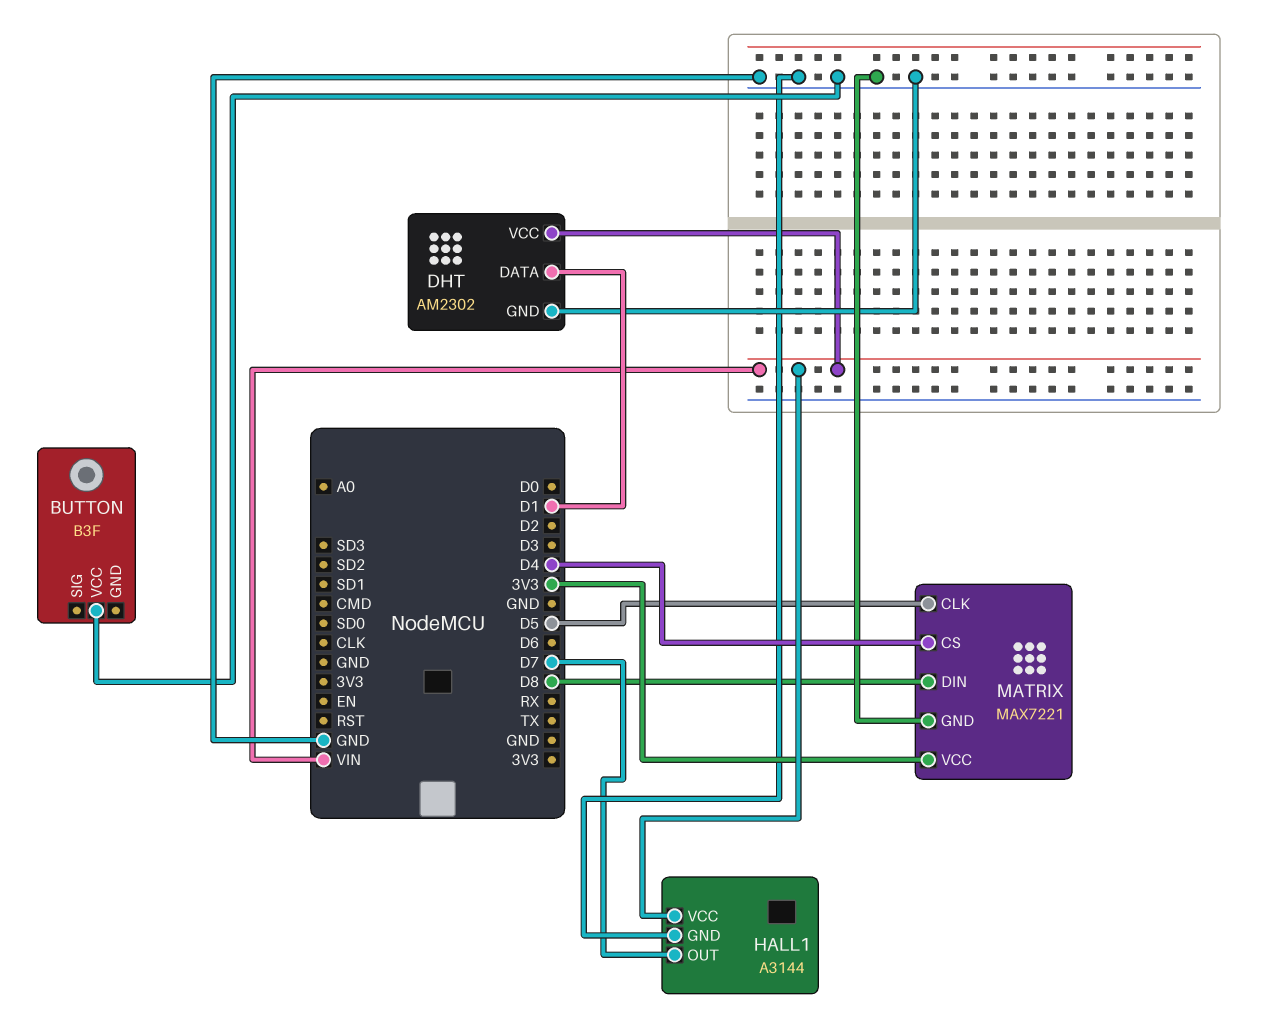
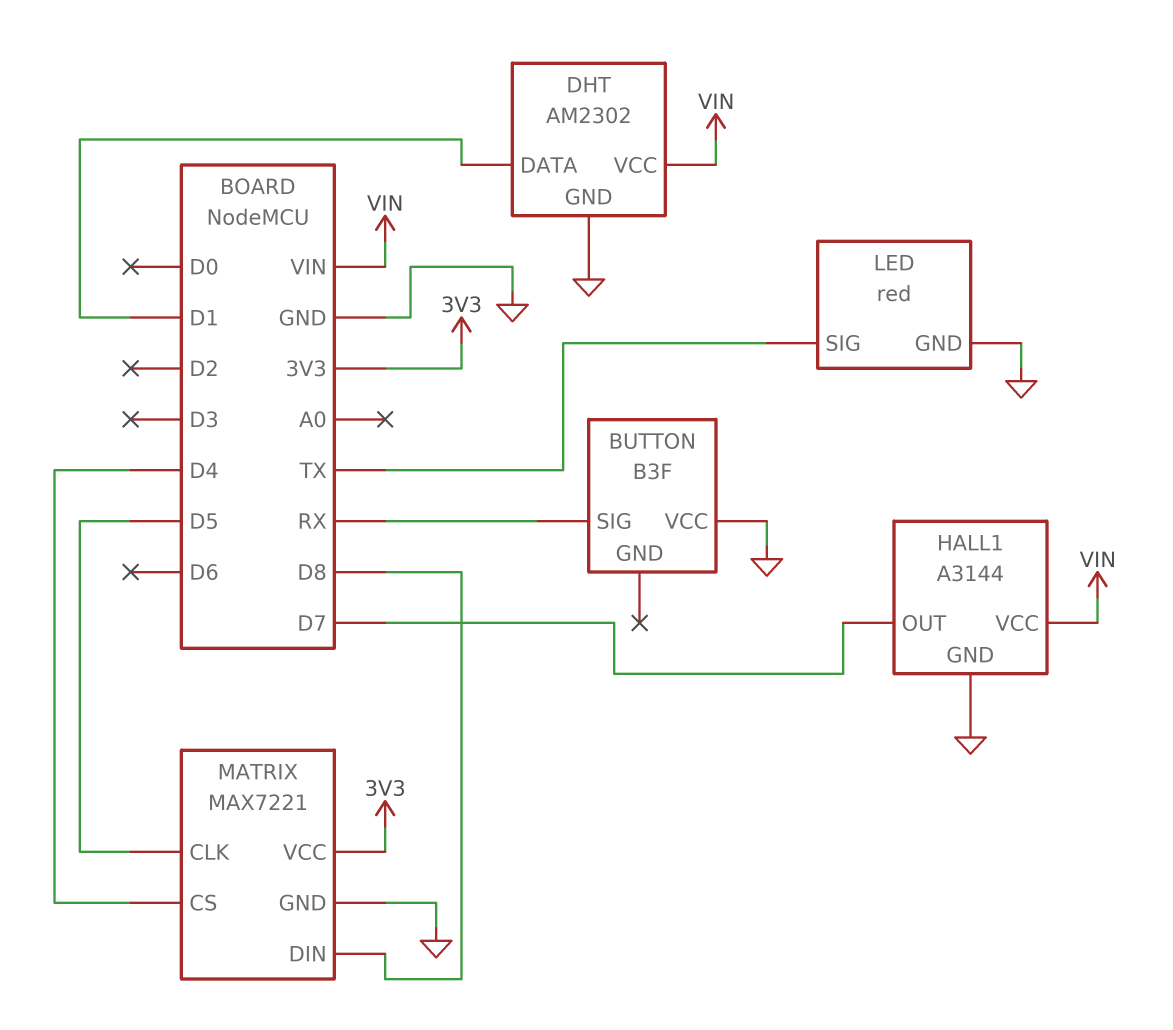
BUTTON pin SIG: none -> RX
LED: none -> red
LED pin GND: none -> GND
LED pin SIG: none -> TX

